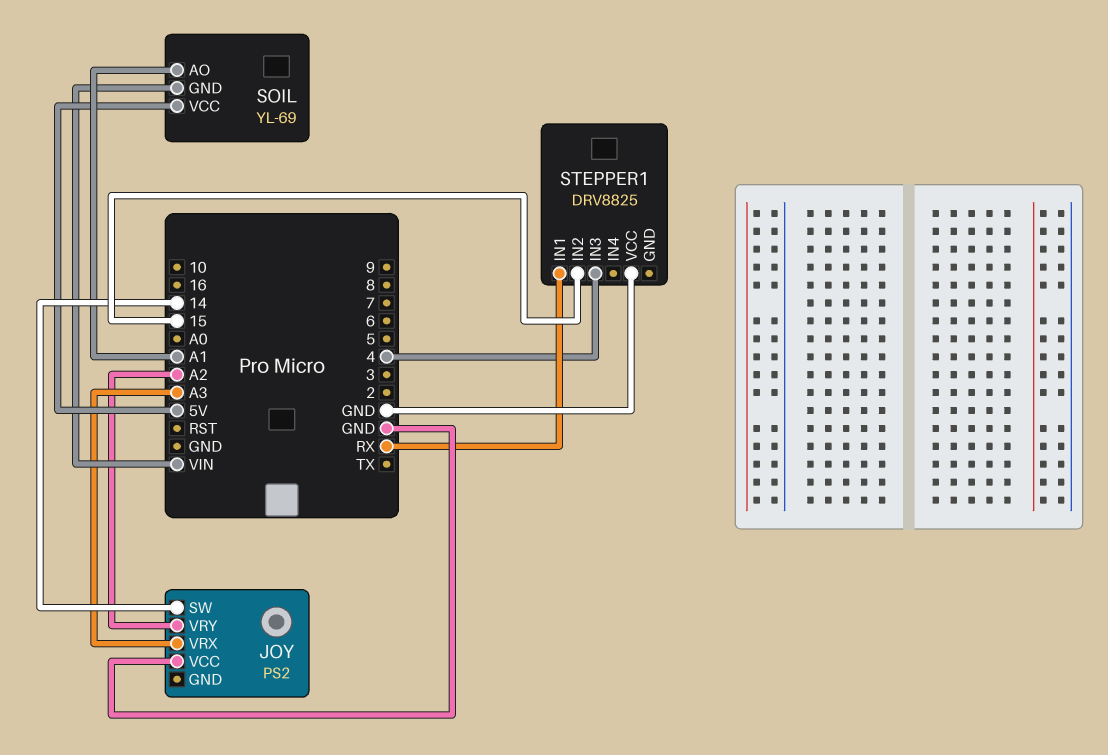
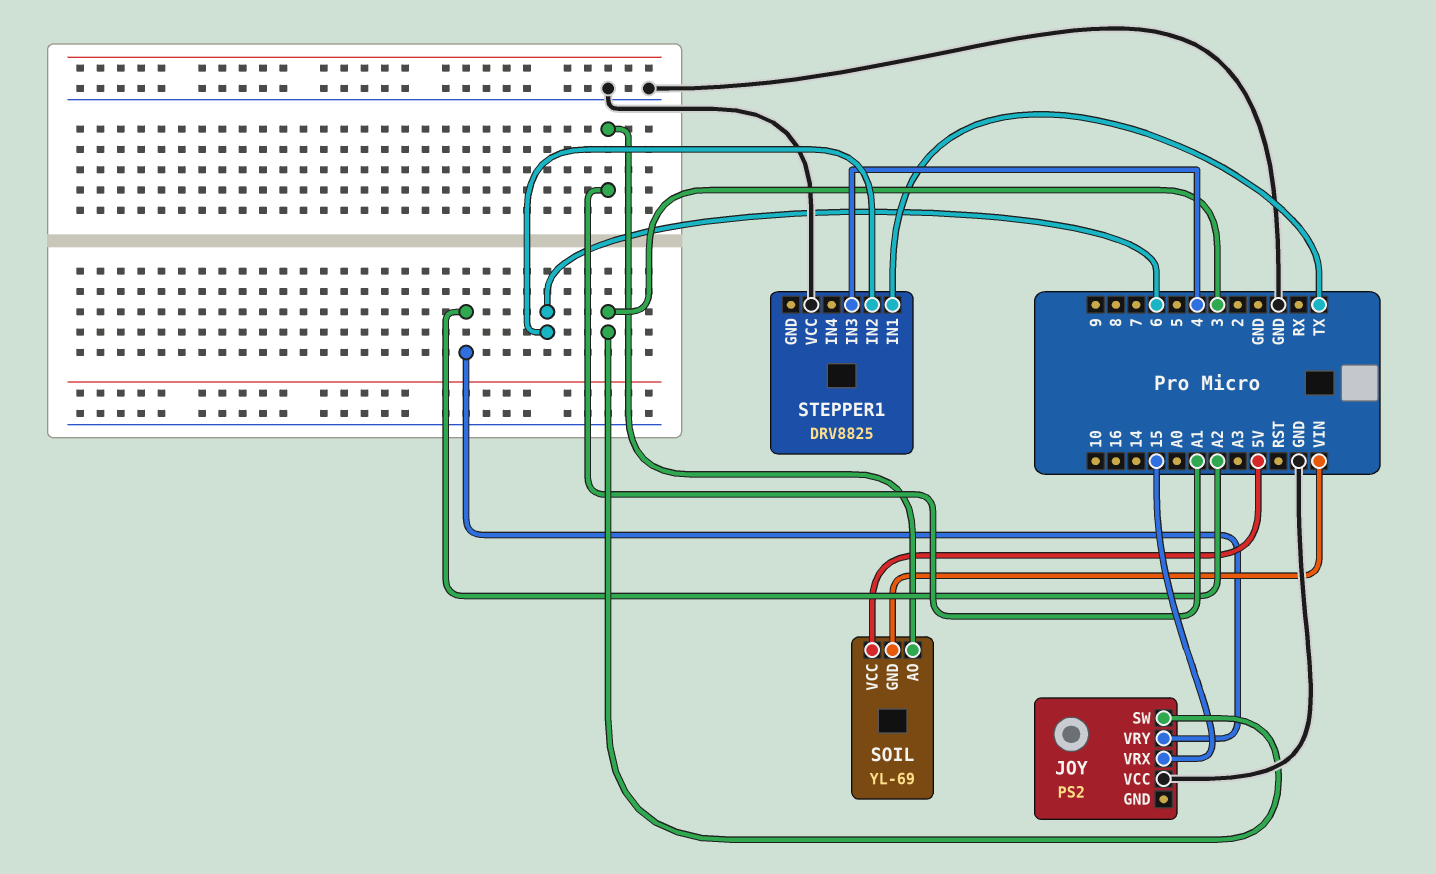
JOY pin SW: 14 -> 3
JOY pin VRX: A3 -> 15
STEPPER1 pin IN1: RX -> TX
STEPPER1 pin IN2: 15 -> 6

